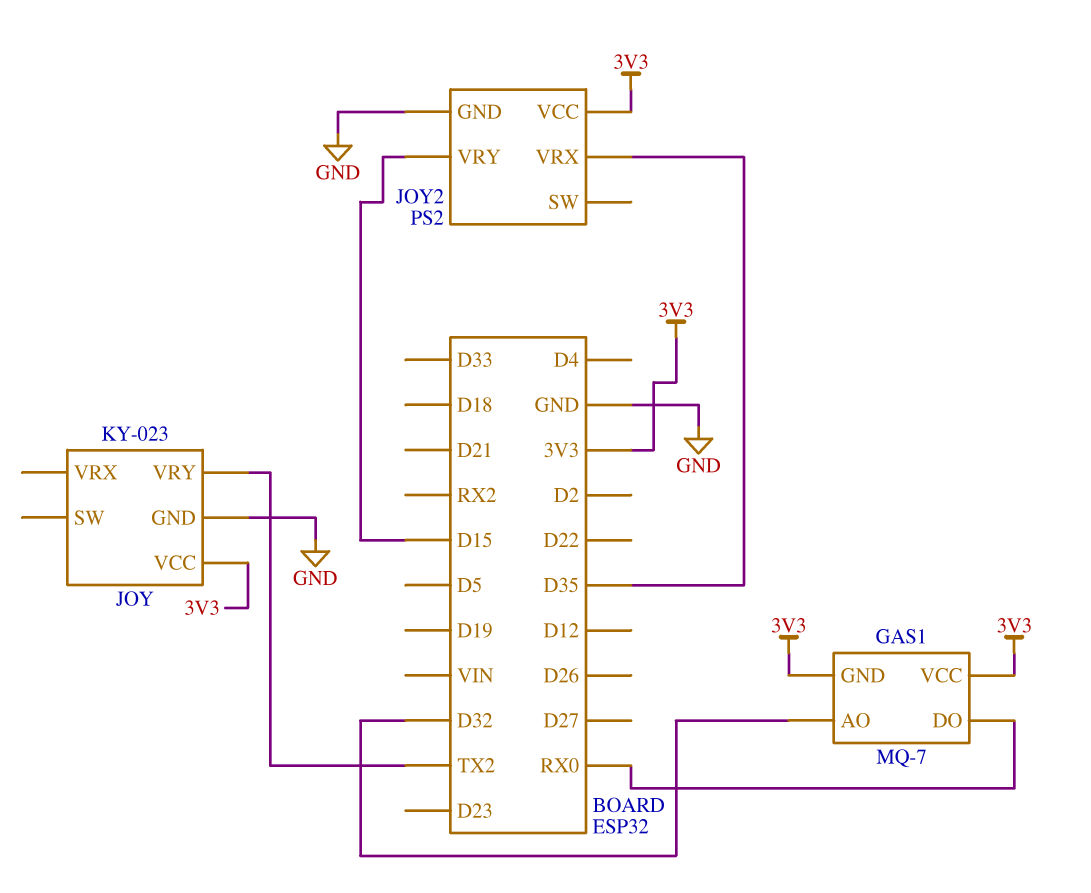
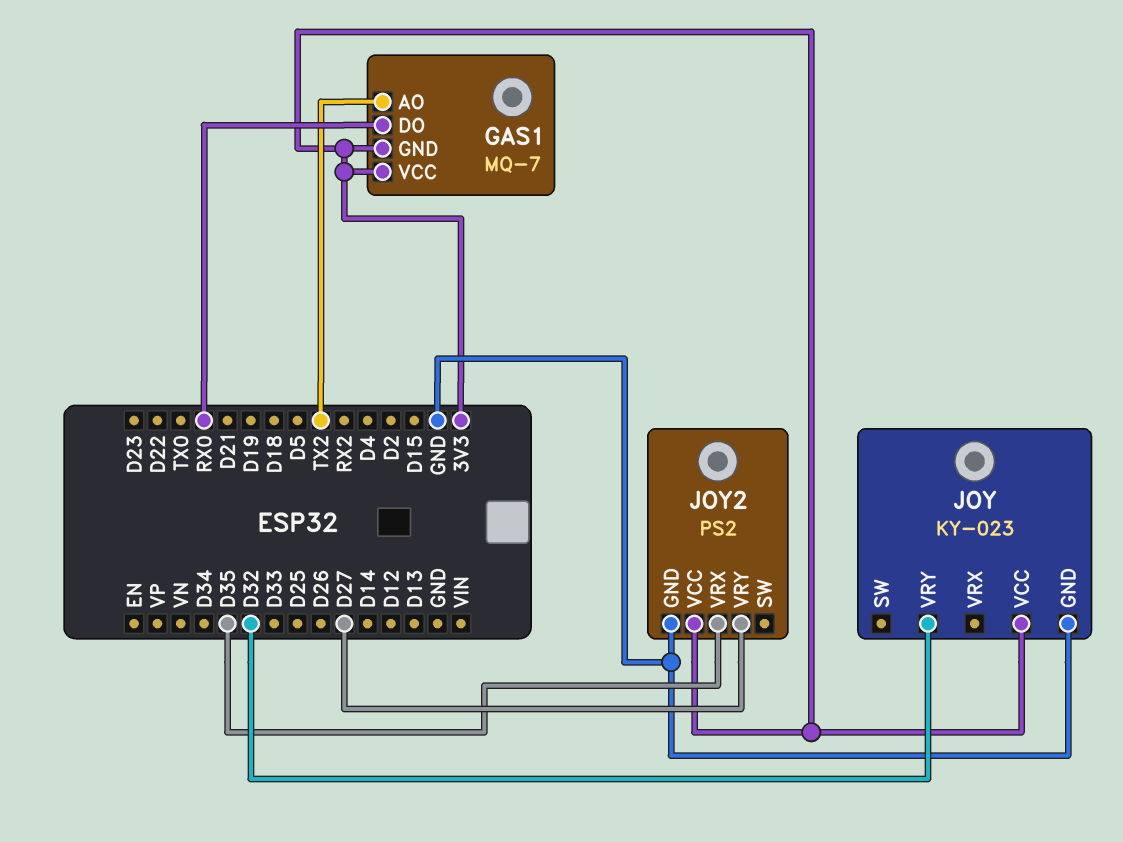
GAS1 pin AO: D32 -> TX2
JOY pin VRY: TX2 -> D32
JOY2 pin VRY: D15 -> D27

